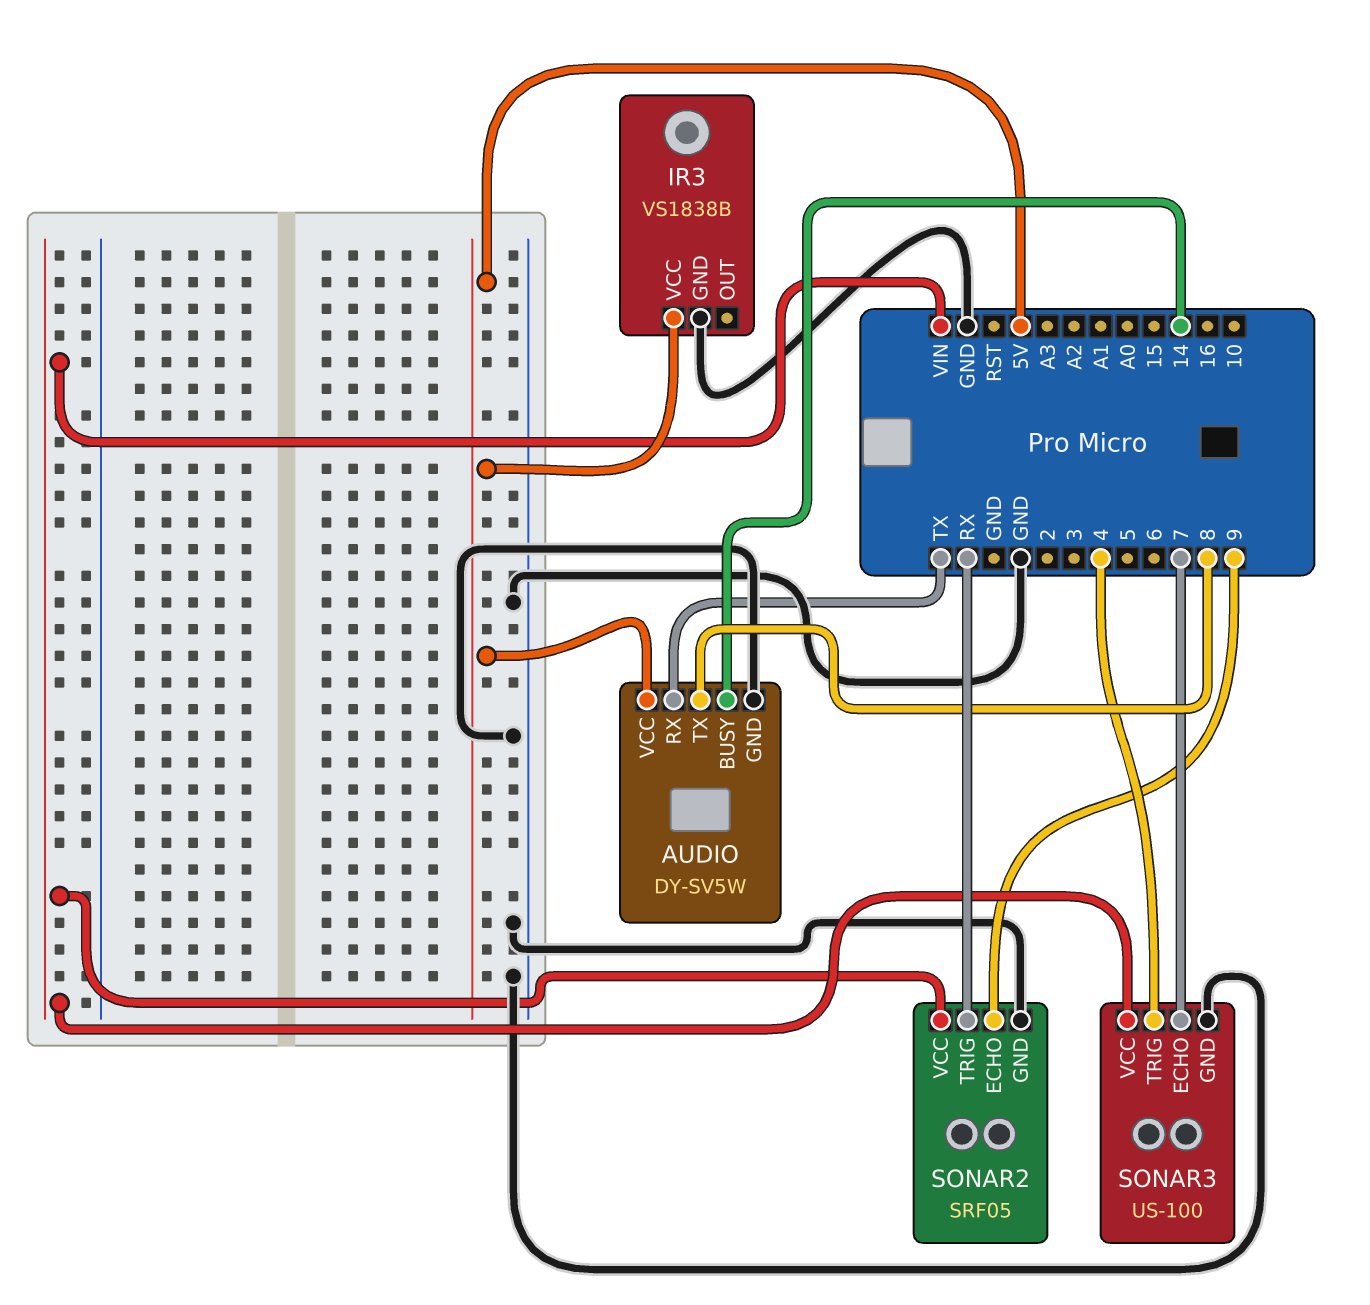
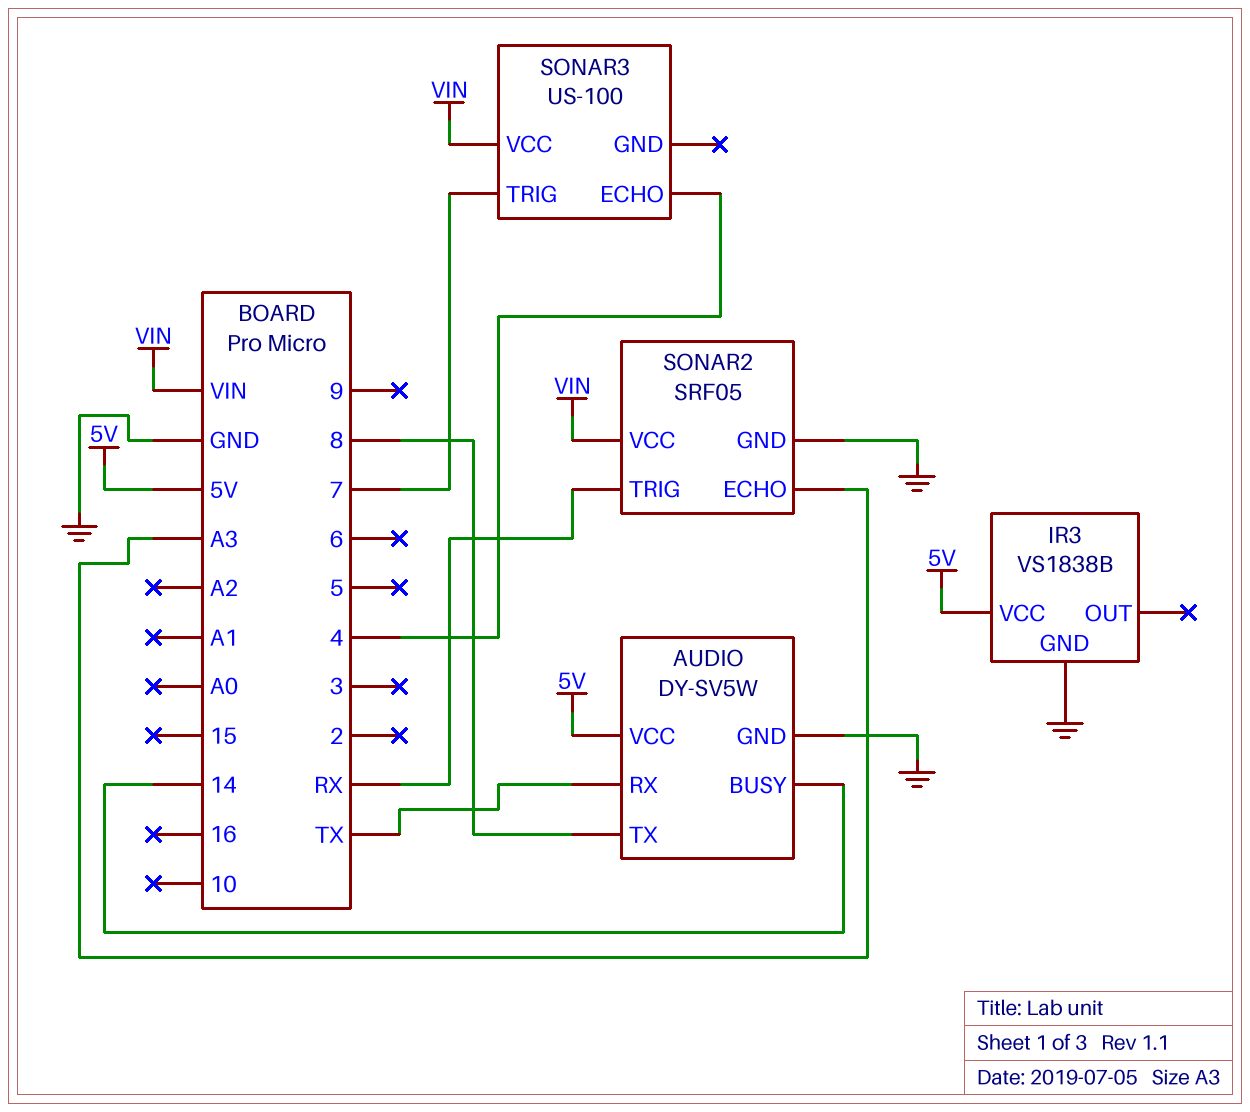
SONAR2 pin ECHO: 9 -> A3
SONAR3 pin ECHO: 7 -> 4
SONAR3 pin GND: GND -> none
SONAR3 pin TRIG: 4 -> 7

